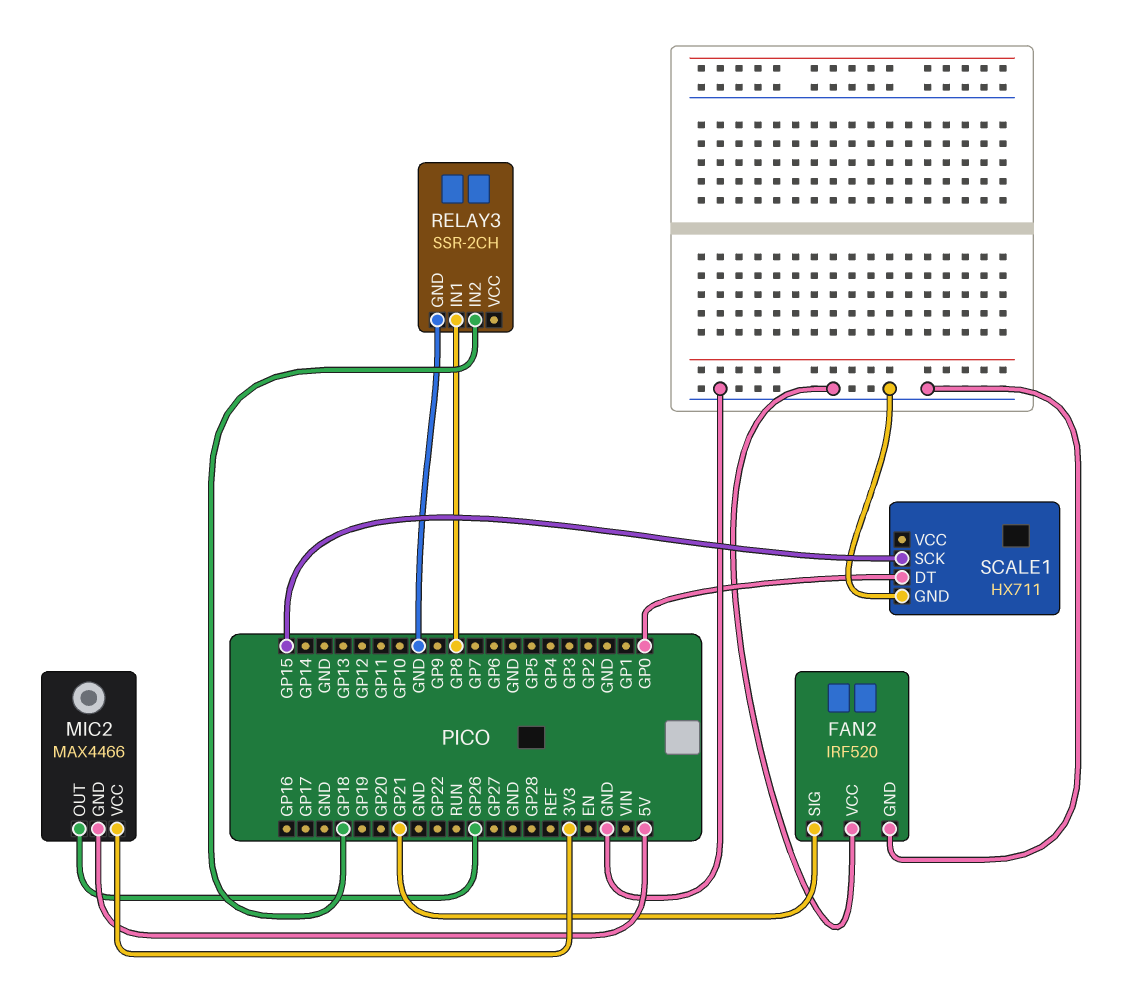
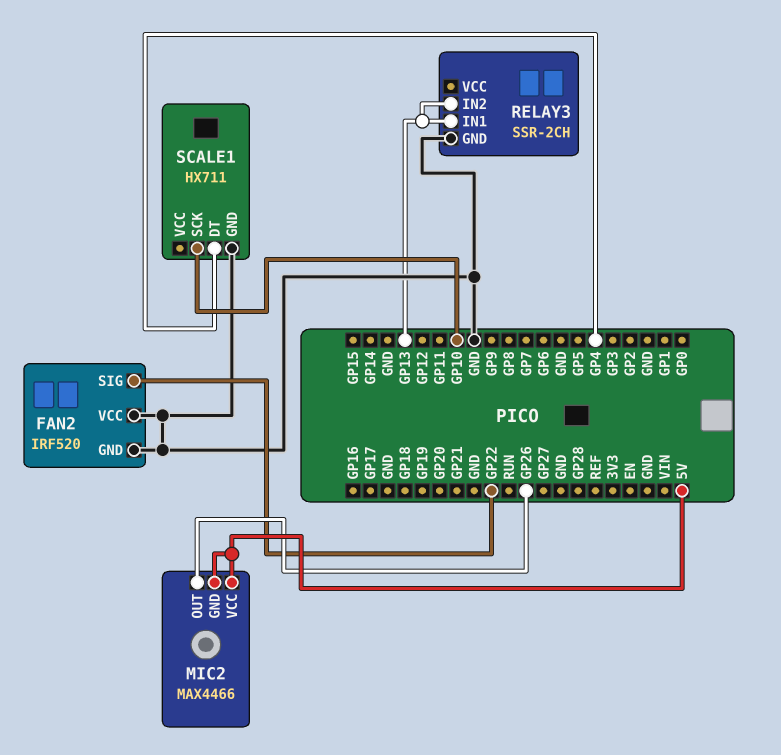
FAN2 pin SIG: GP21 -> GP22
MIC2 pin VCC: 3V3 -> 5V
RELAY3 pin IN1: GP8 -> GP13
RELAY3 pin IN2: GP18 -> GP13
SCALE1 pin DT: GP0 -> GP4
SCALE1 pin SCK: GP15 -> GP10

